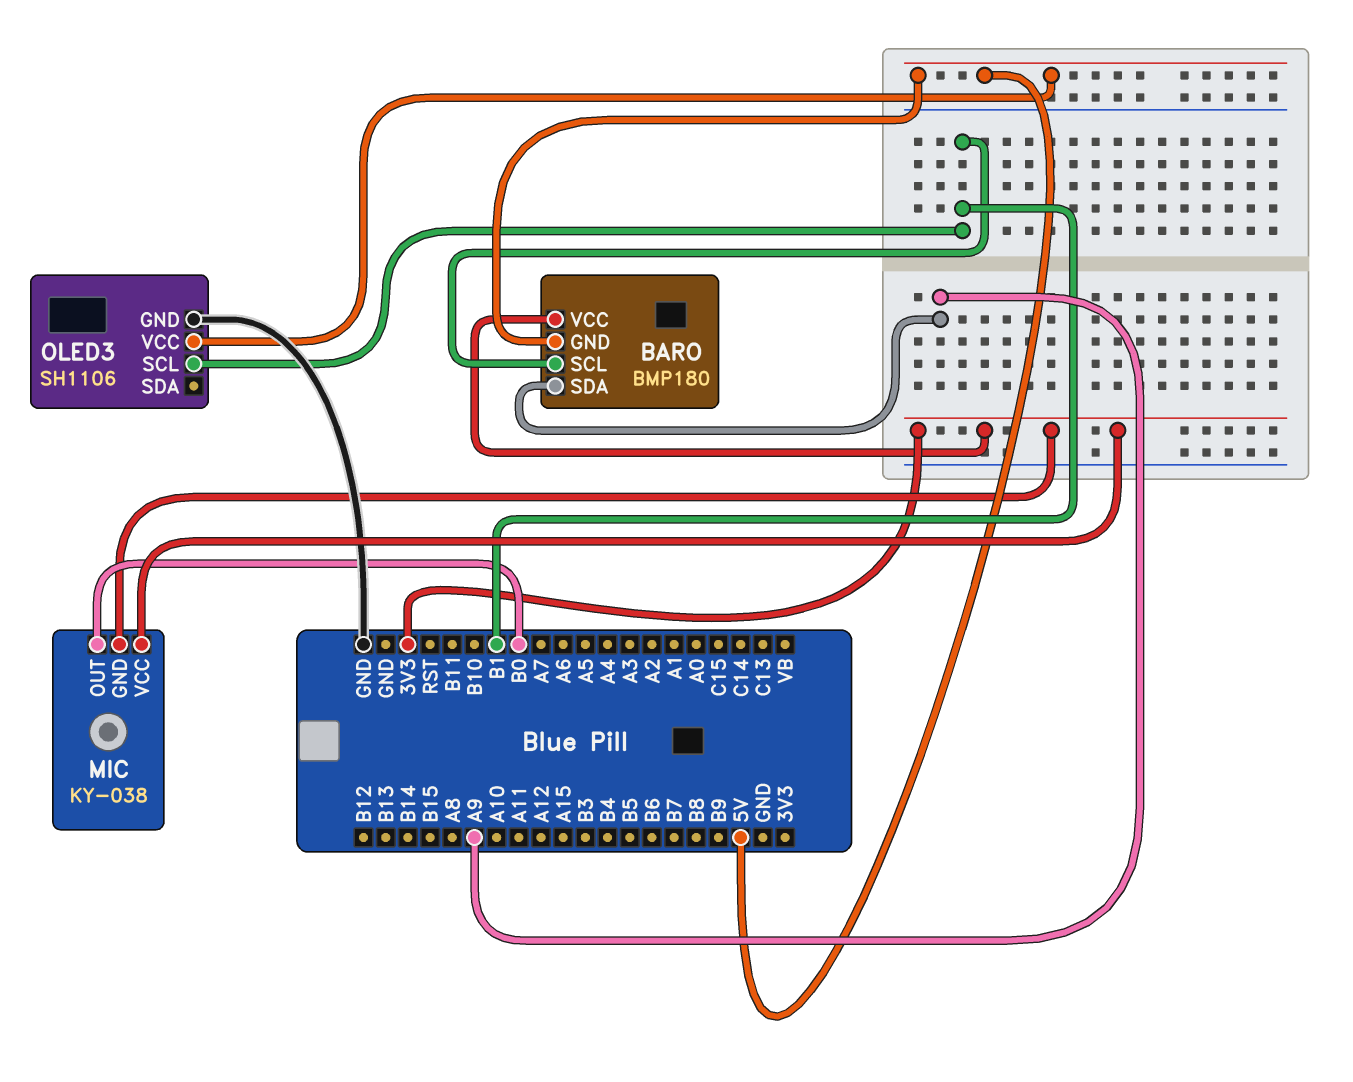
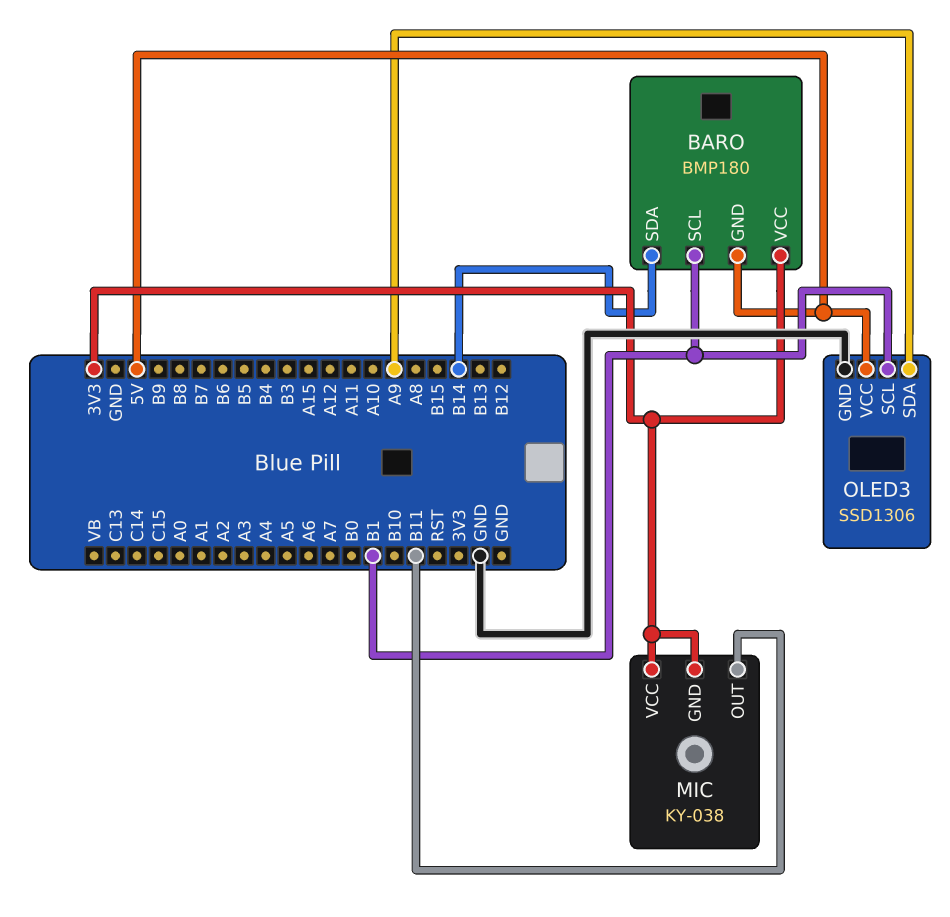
BARO pin SDA: A9 -> B14
MIC pin OUT: B0 -> B11
OLED3: SH1106 -> SSD1306
OLED3 pin SDA: none -> A9

